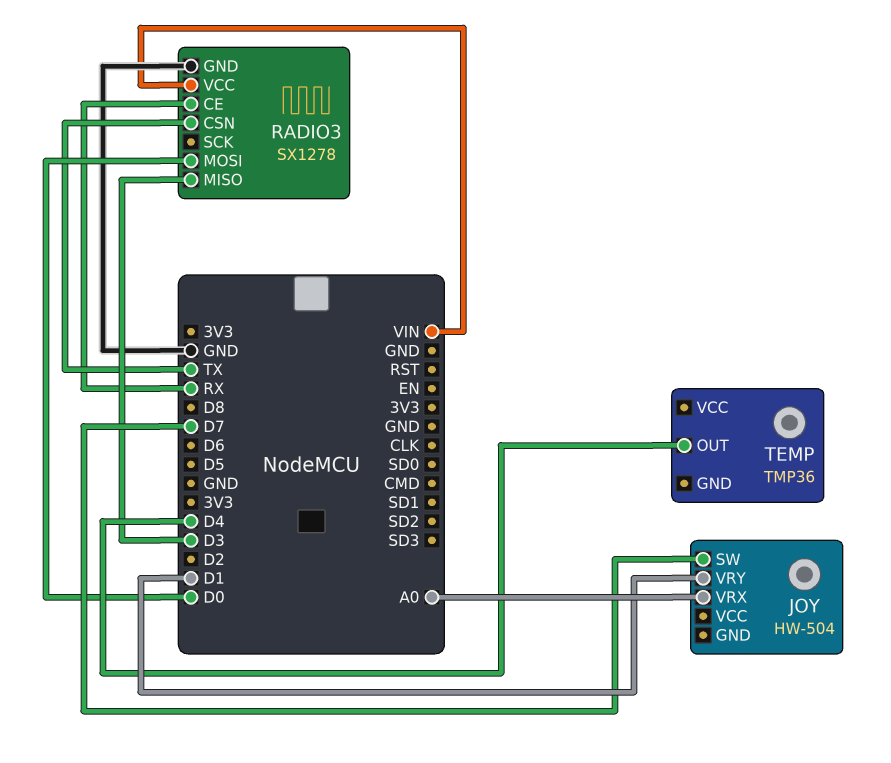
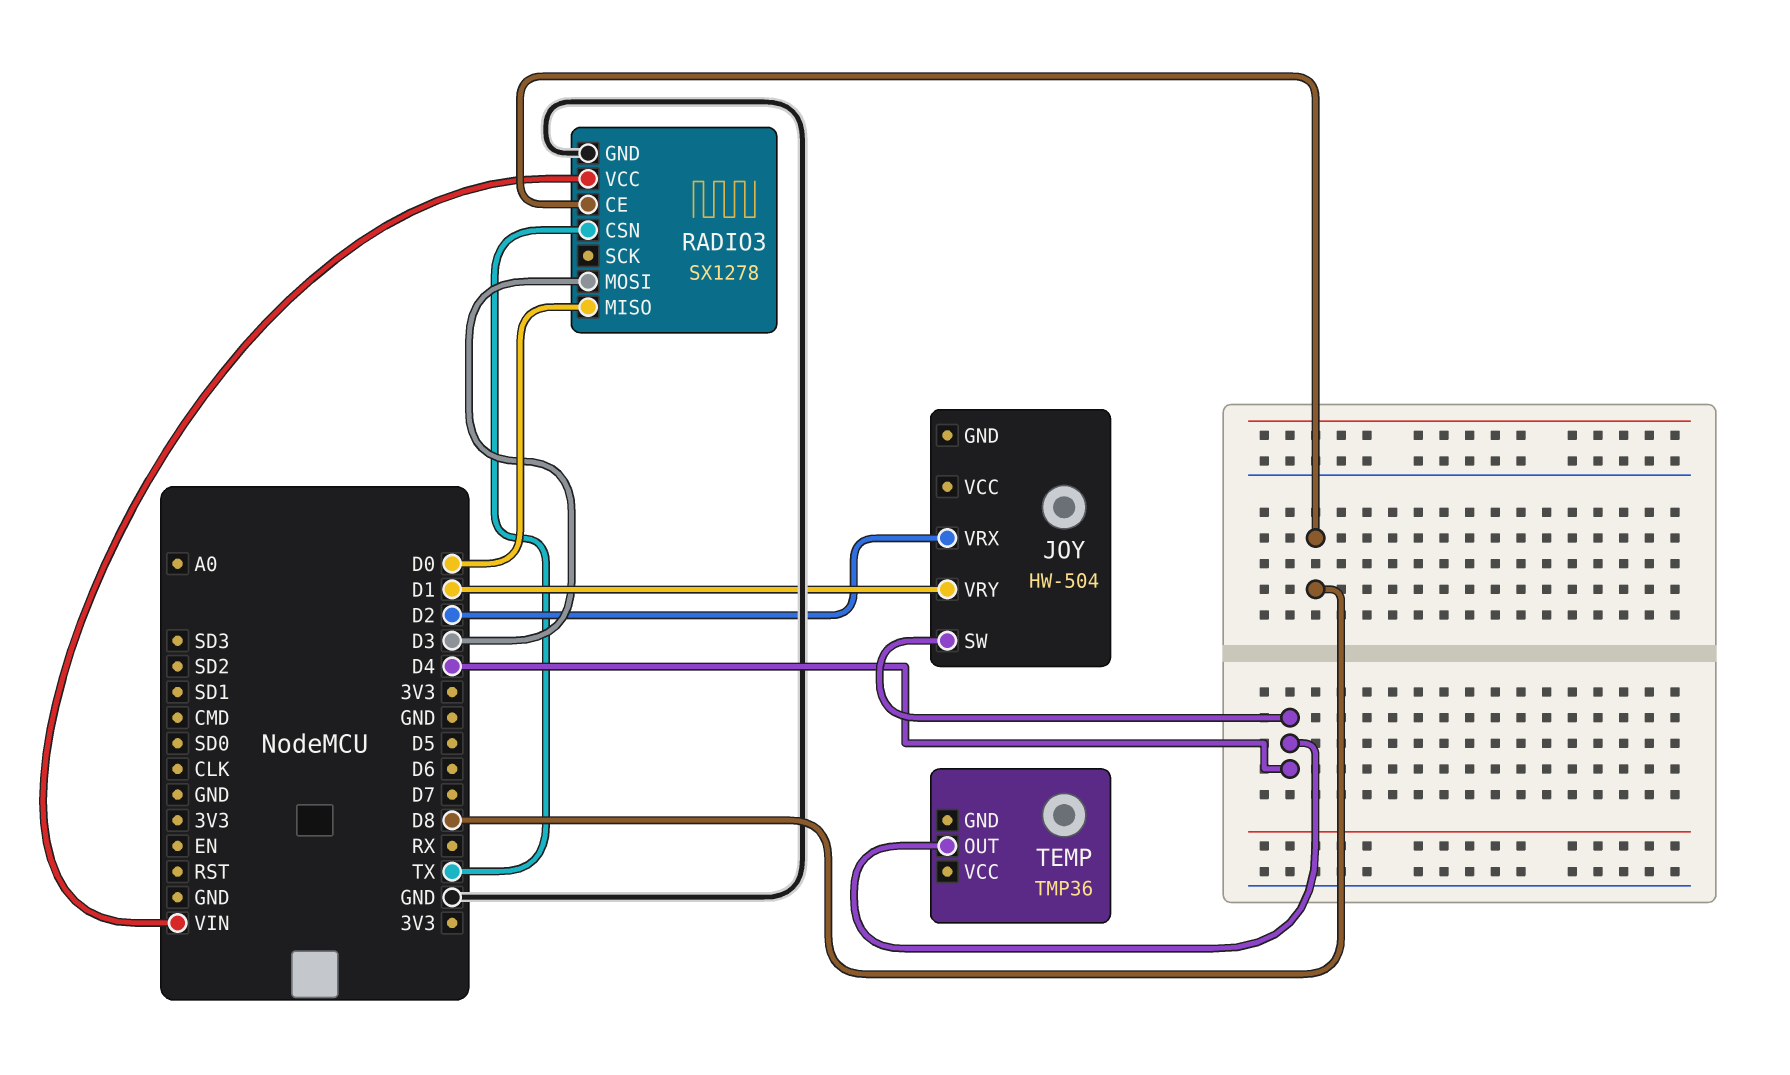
JOY pin SW: D7 -> D4
JOY pin VRX: A0 -> D2
RADIO3 pin CE: RX -> D8
RADIO3 pin MISO: D3 -> D0
RADIO3 pin MOSI: D0 -> D3

